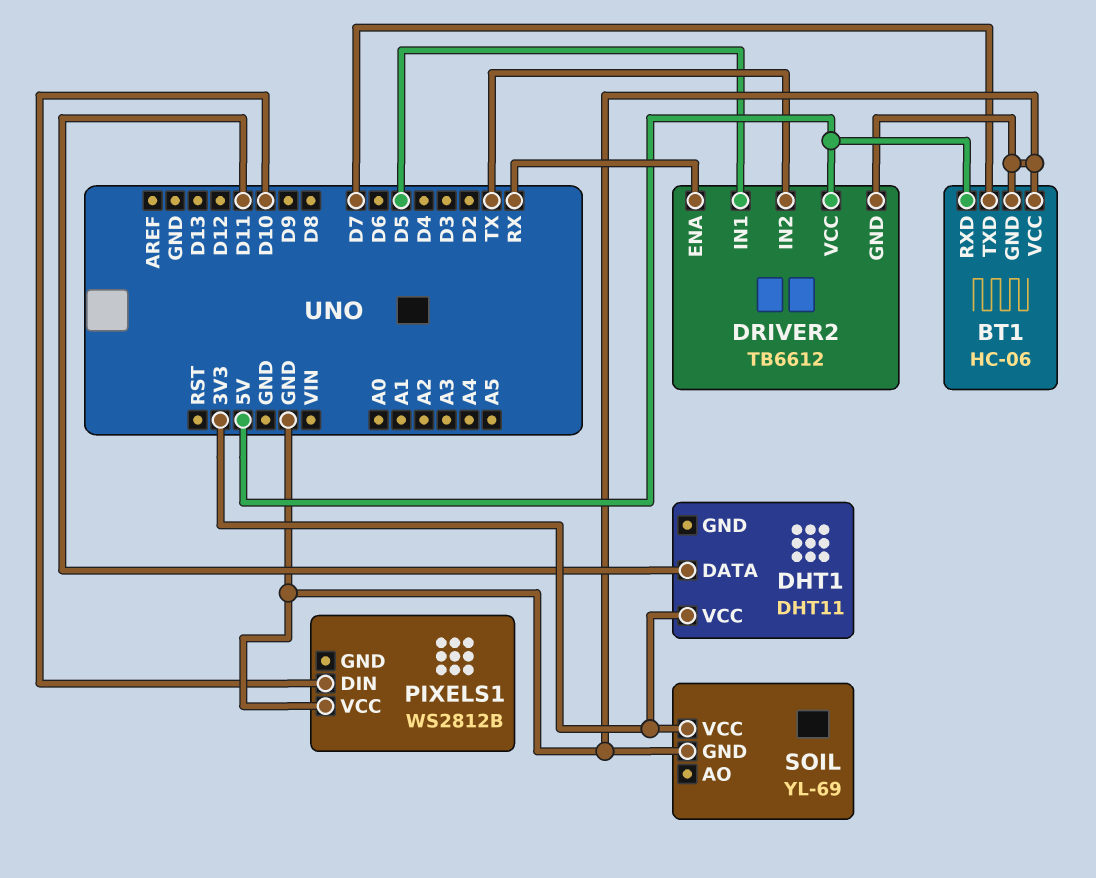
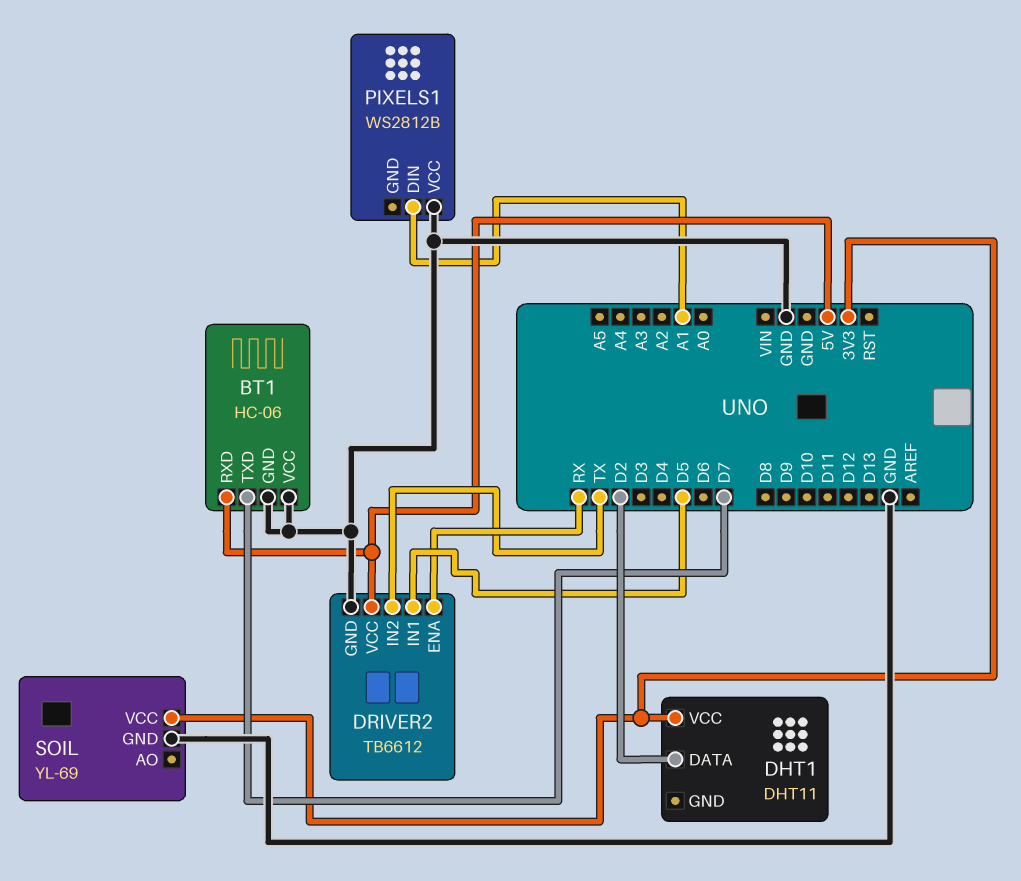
DHT1 pin DATA: D11 -> D2
PIXELS1 pin DIN: D10 -> A1

